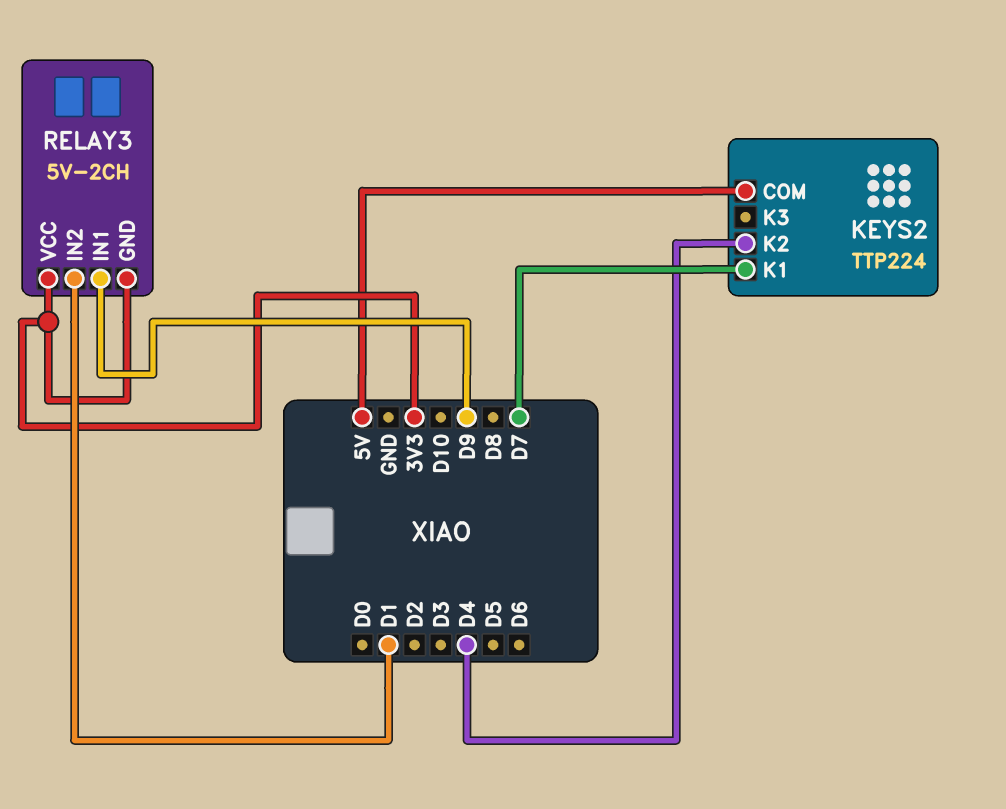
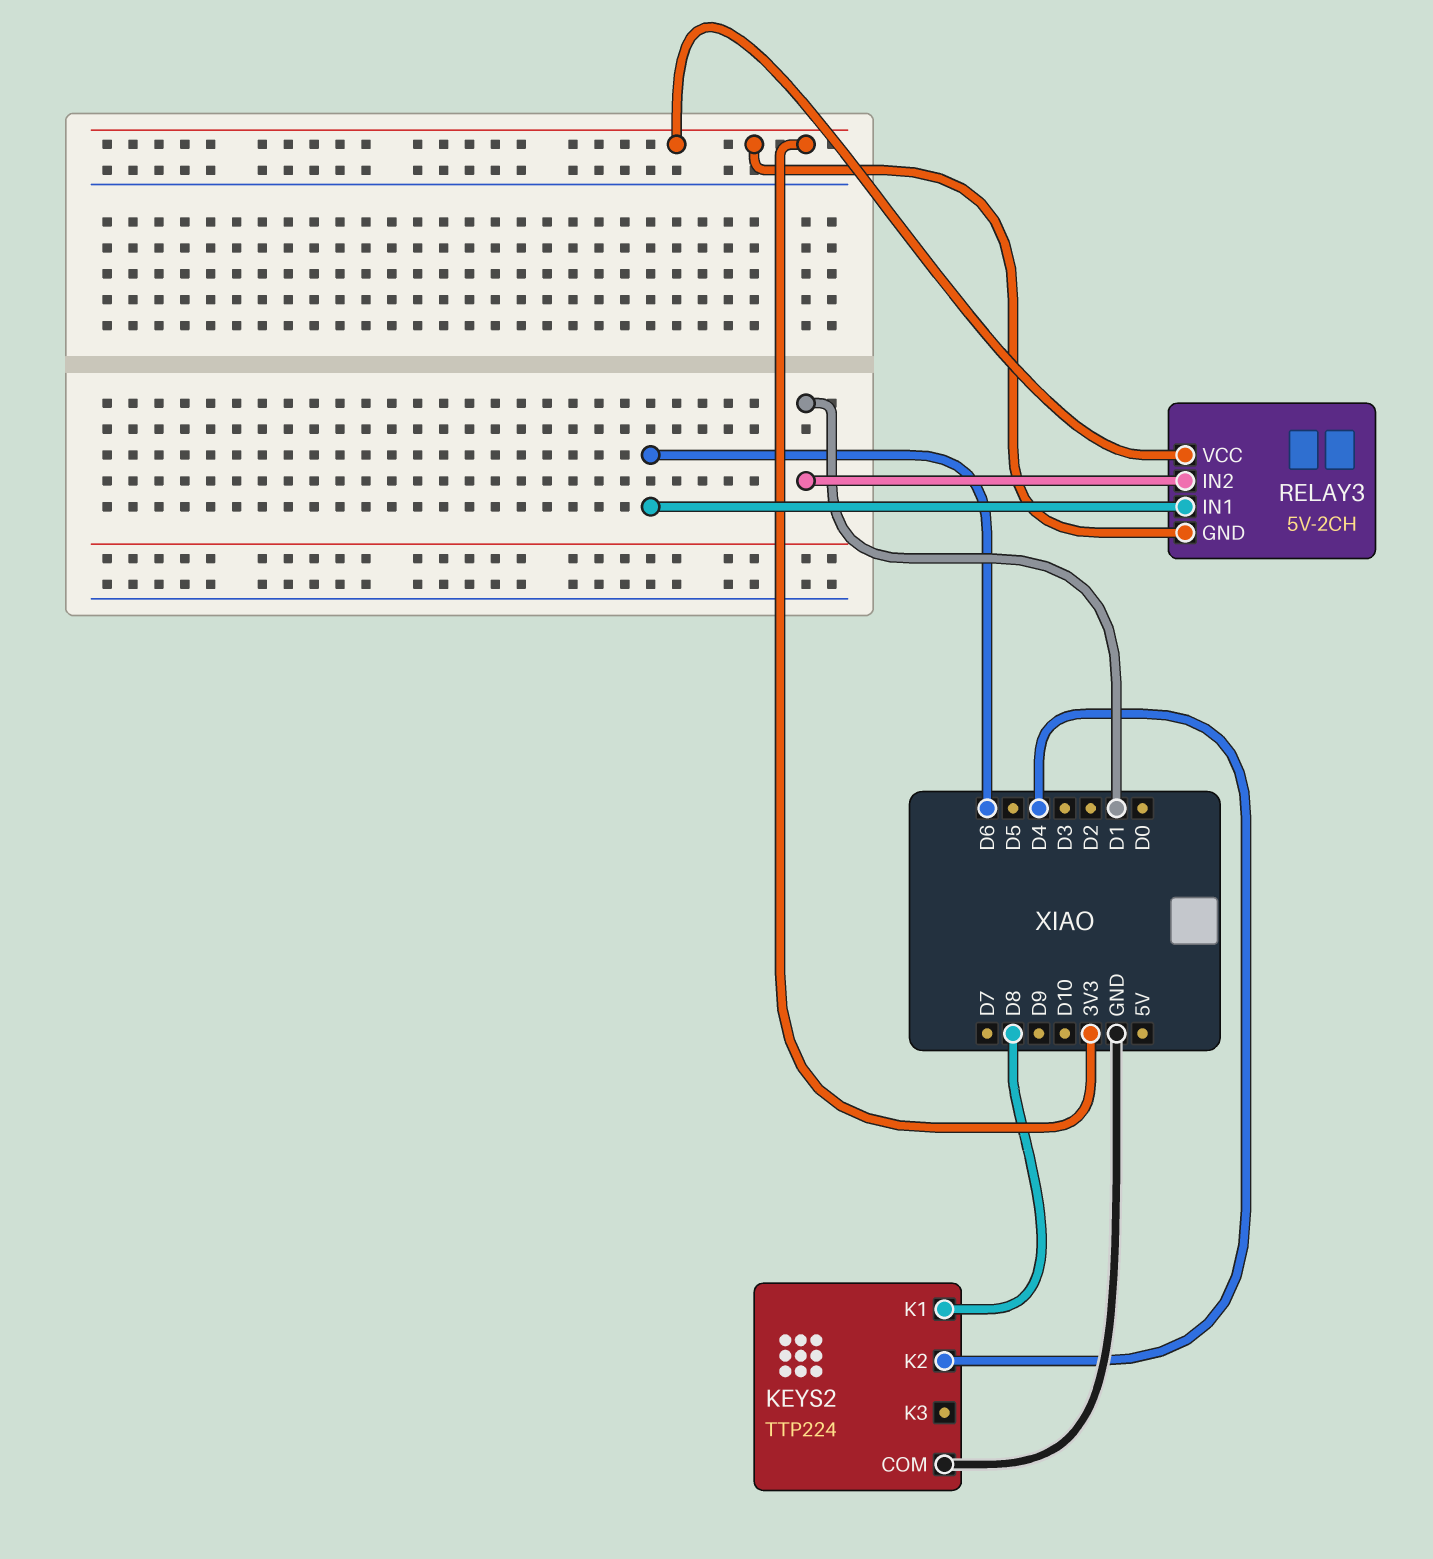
KEYS2 pin COM: 5V -> GND
KEYS2 pin K1: D7 -> D8
RELAY3 pin IN1: D9 -> D6

